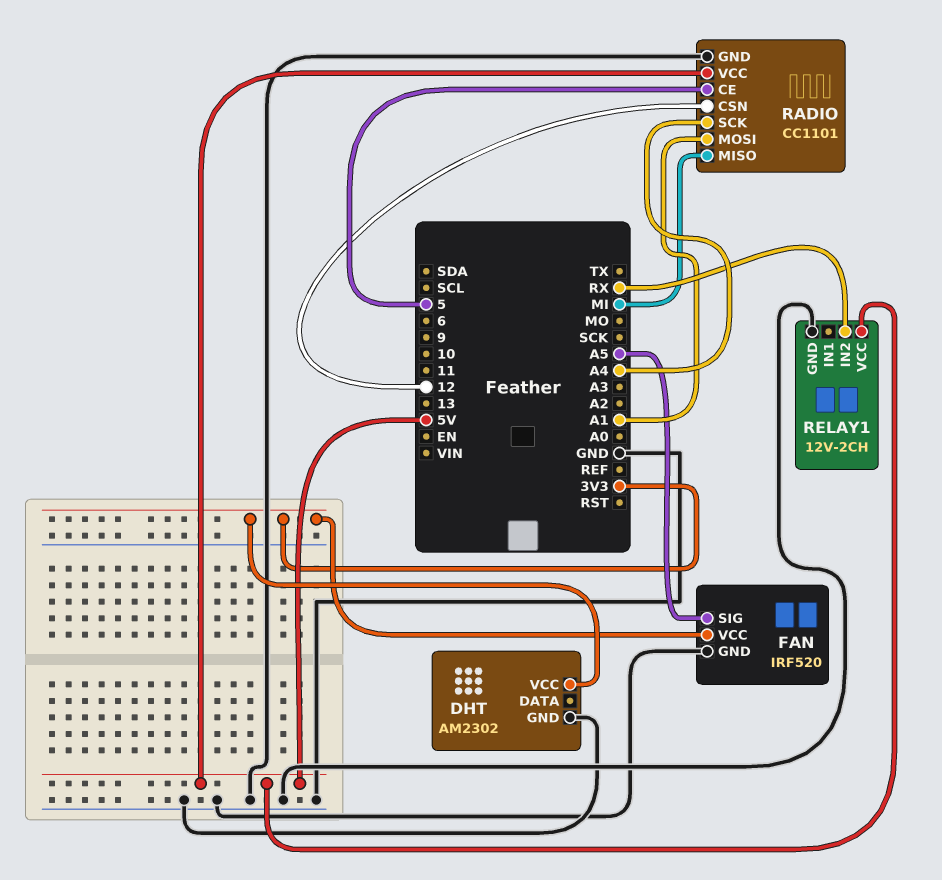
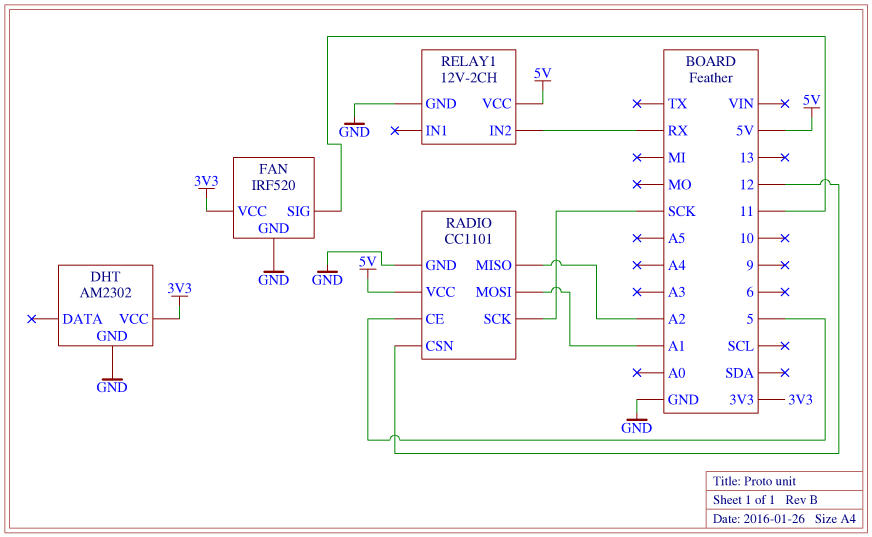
FAN pin SIG: A5 -> 11
RADIO pin MISO: MI -> A2
RADIO pin SCK: A4 -> SCK

